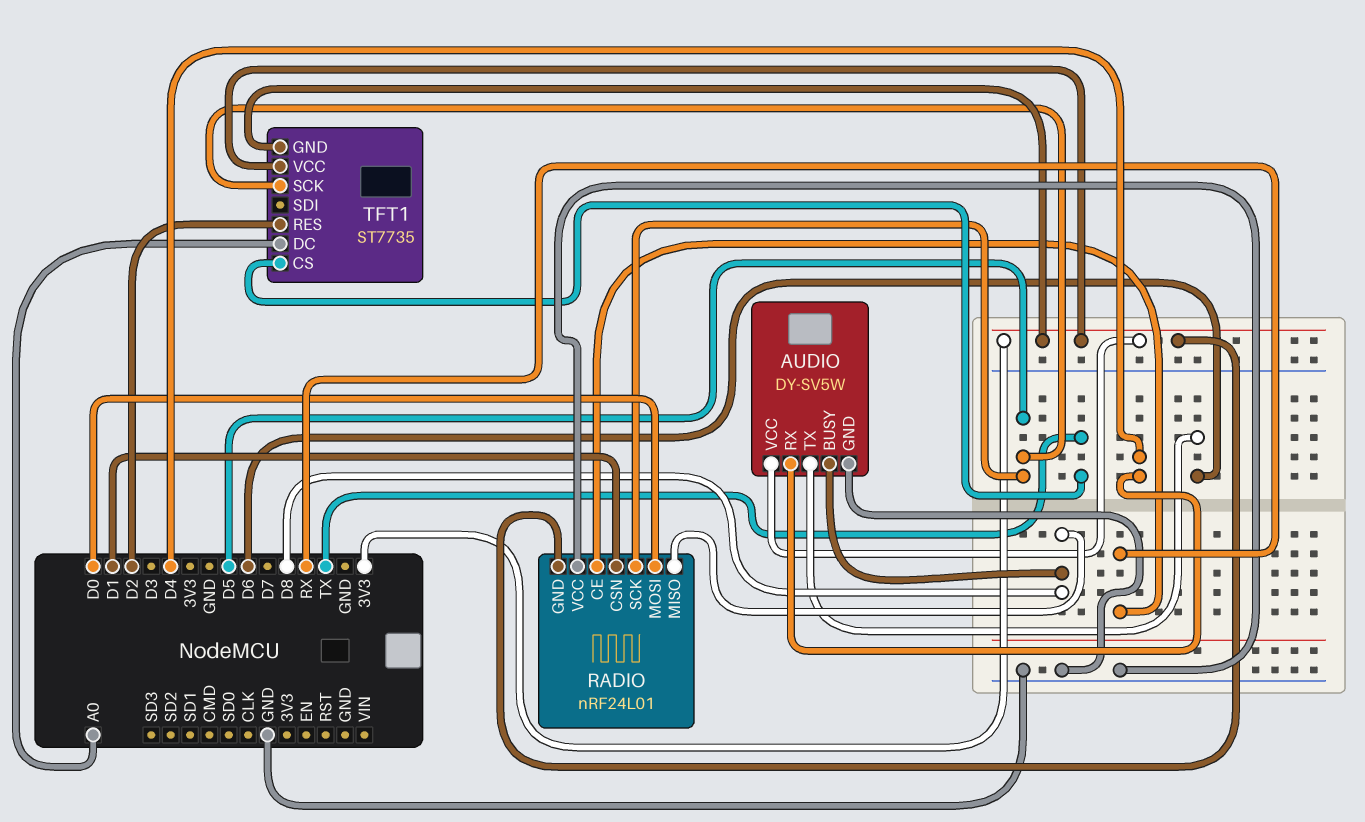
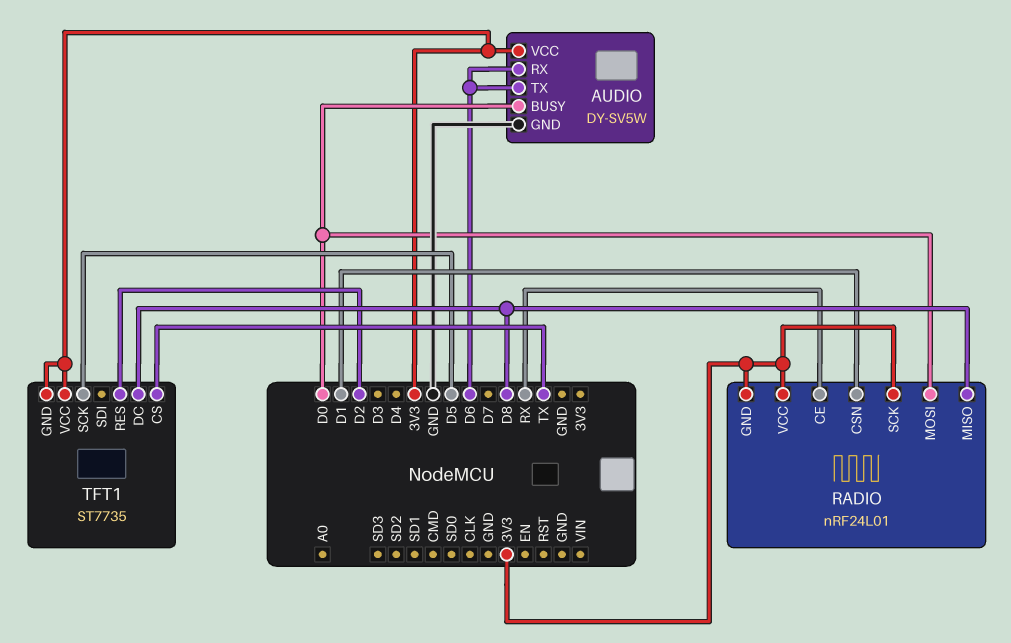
AUDIO pin BUSY: D8 -> D0
AUDIO pin RX: D4 -> D6
RADIO pin SCK: D5 -> 3V3
RADIO pin VCC: GND -> 3V3
TFT1 pin DC: A0 -> D8

